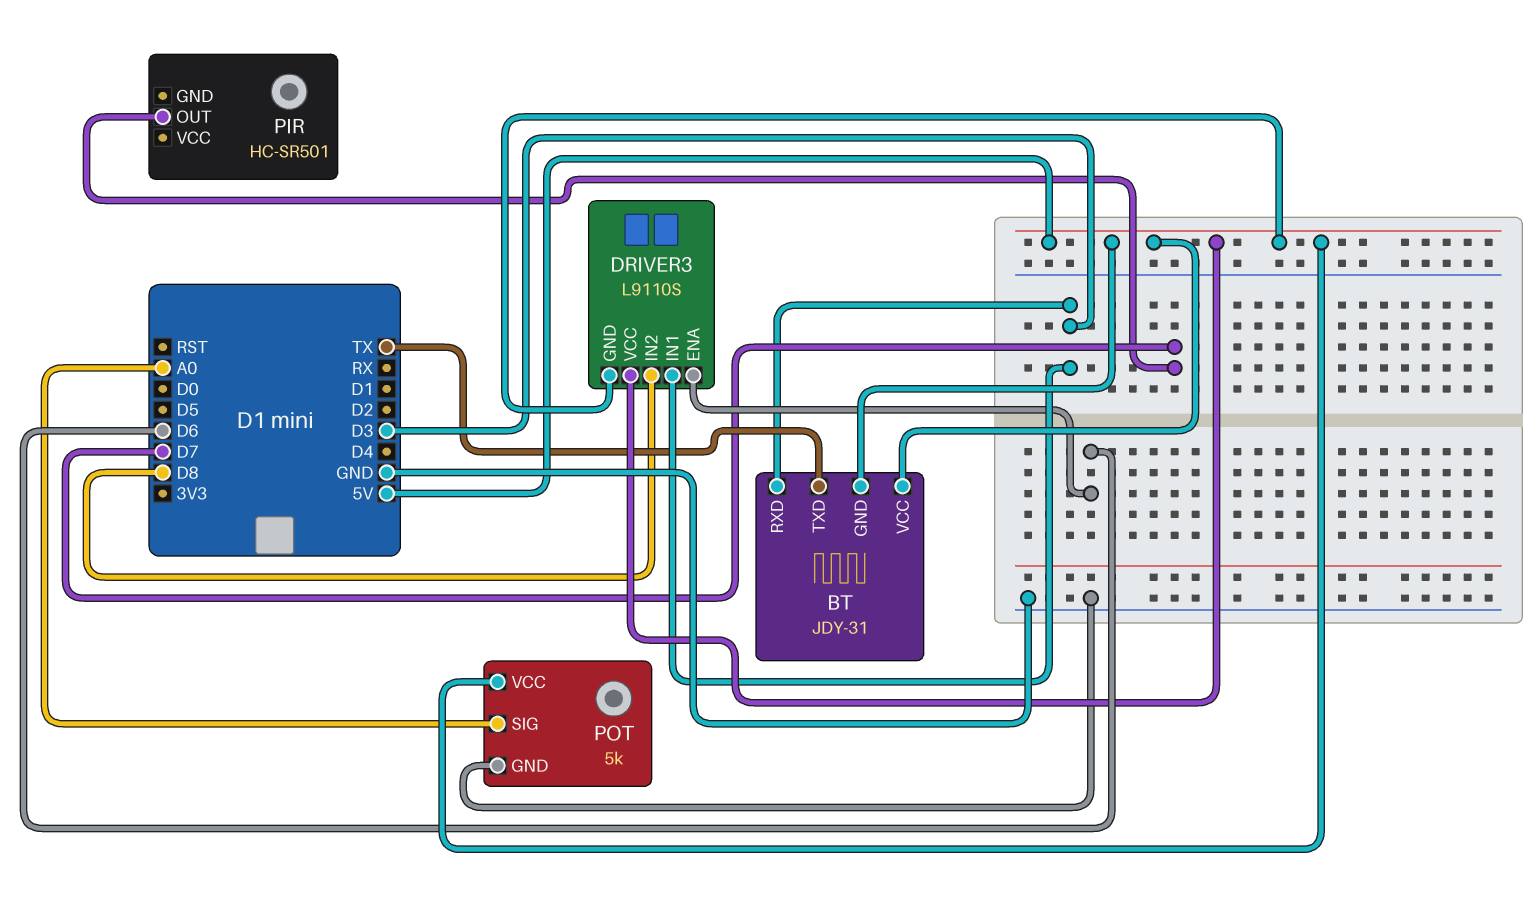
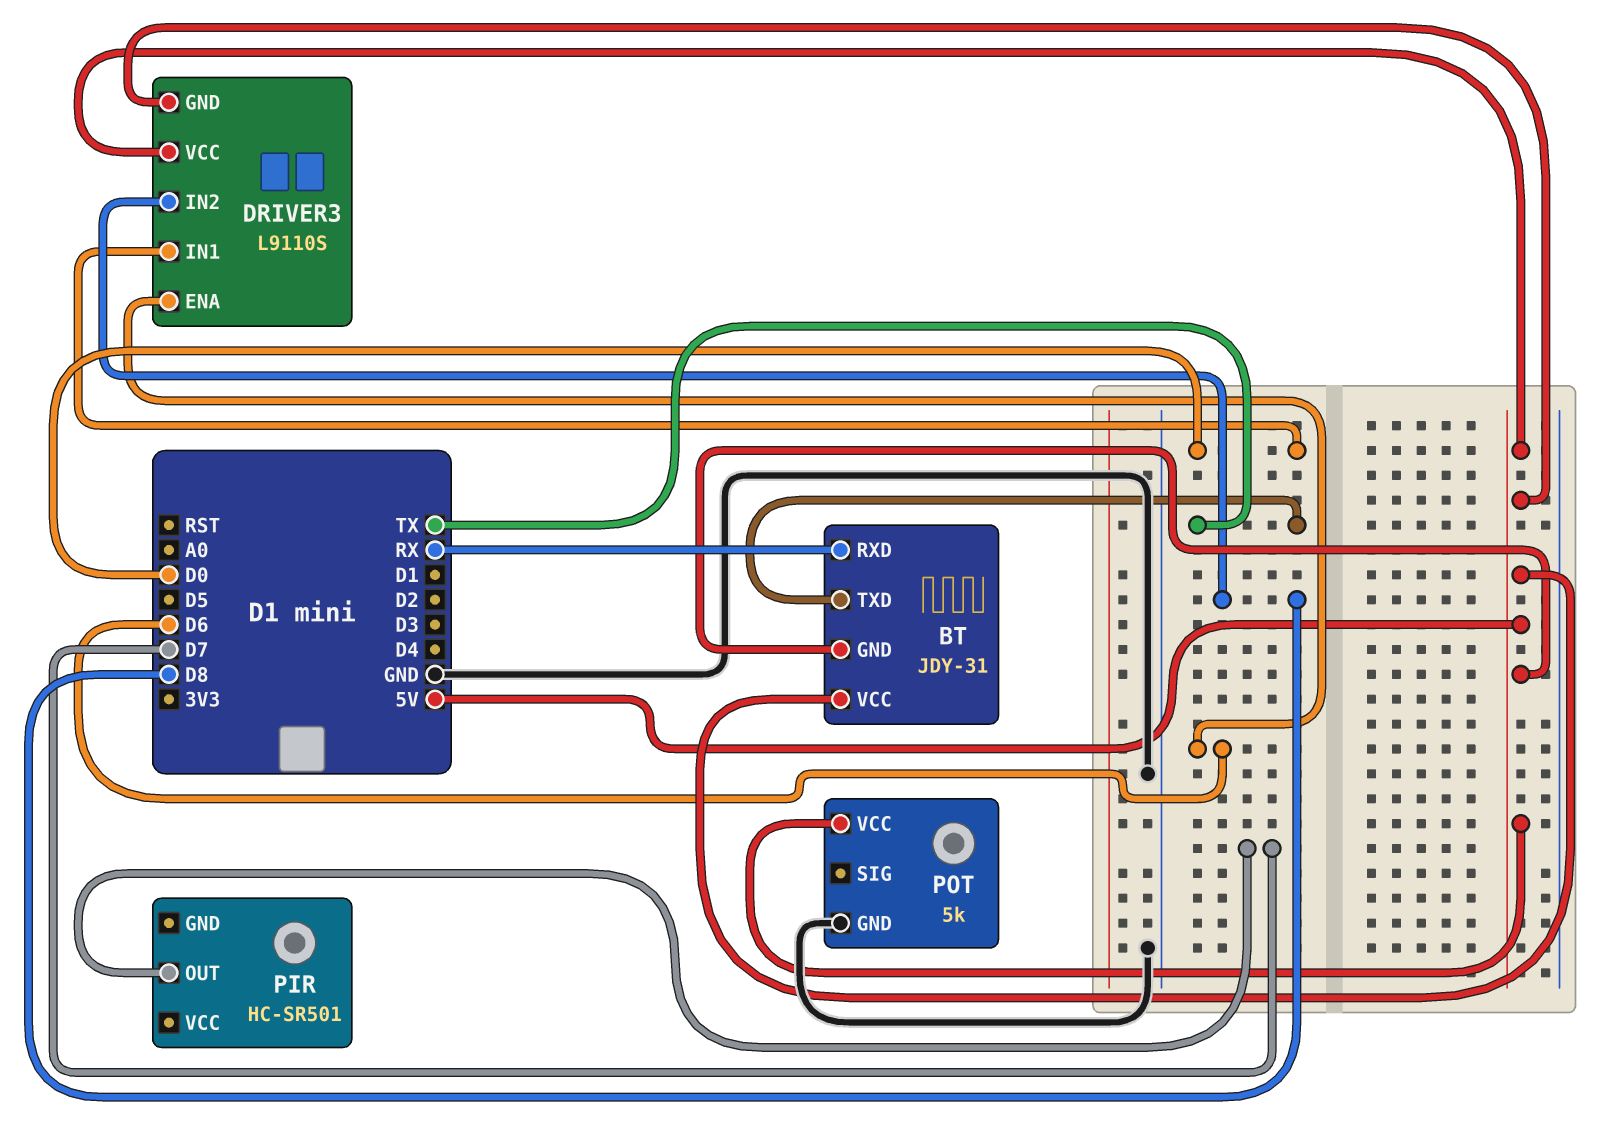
BT pin RXD: D3 -> RX
DRIVER3 pin IN1: D3 -> D0
POT pin SIG: A0 -> none

